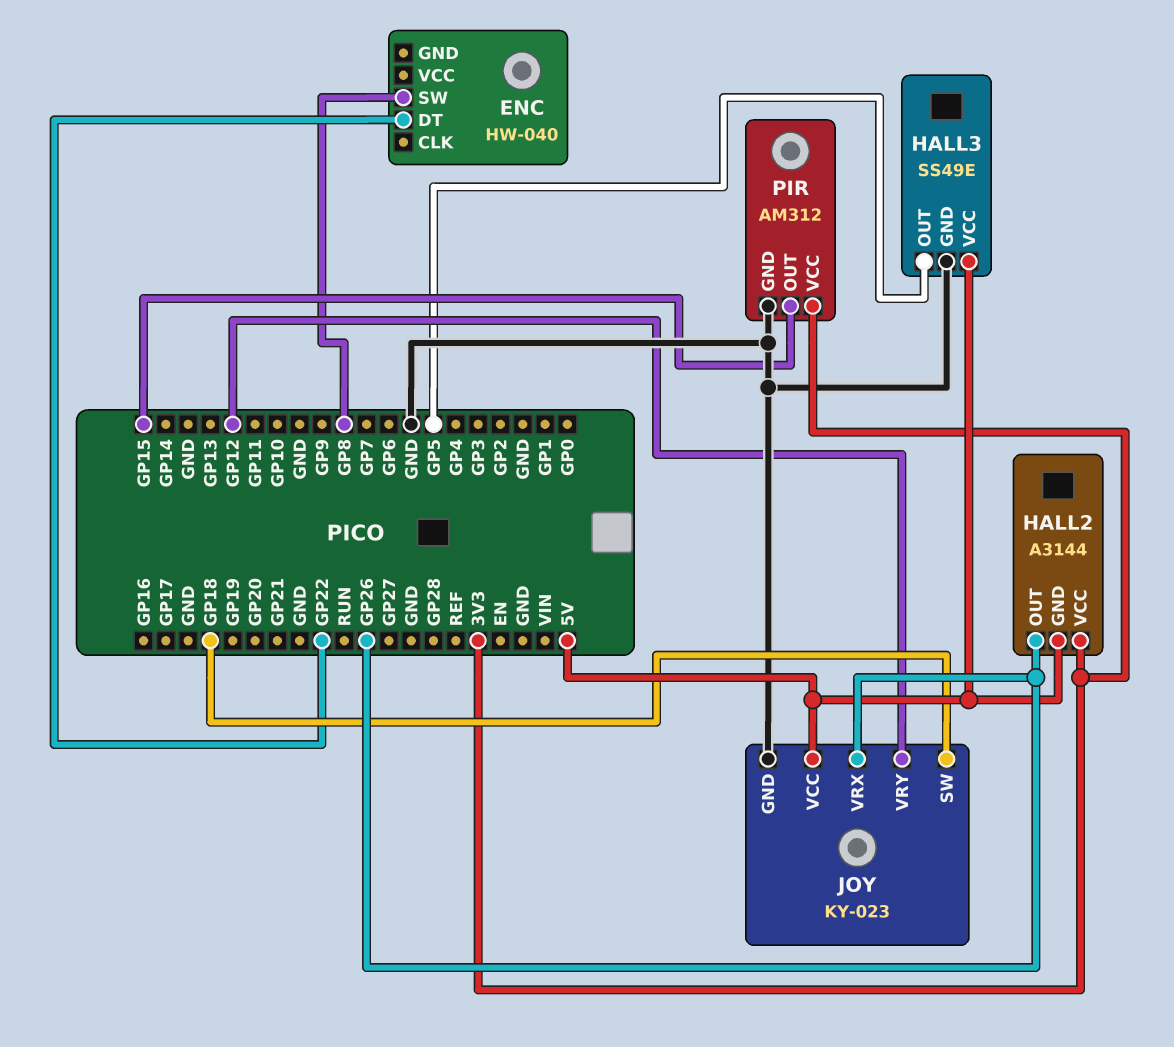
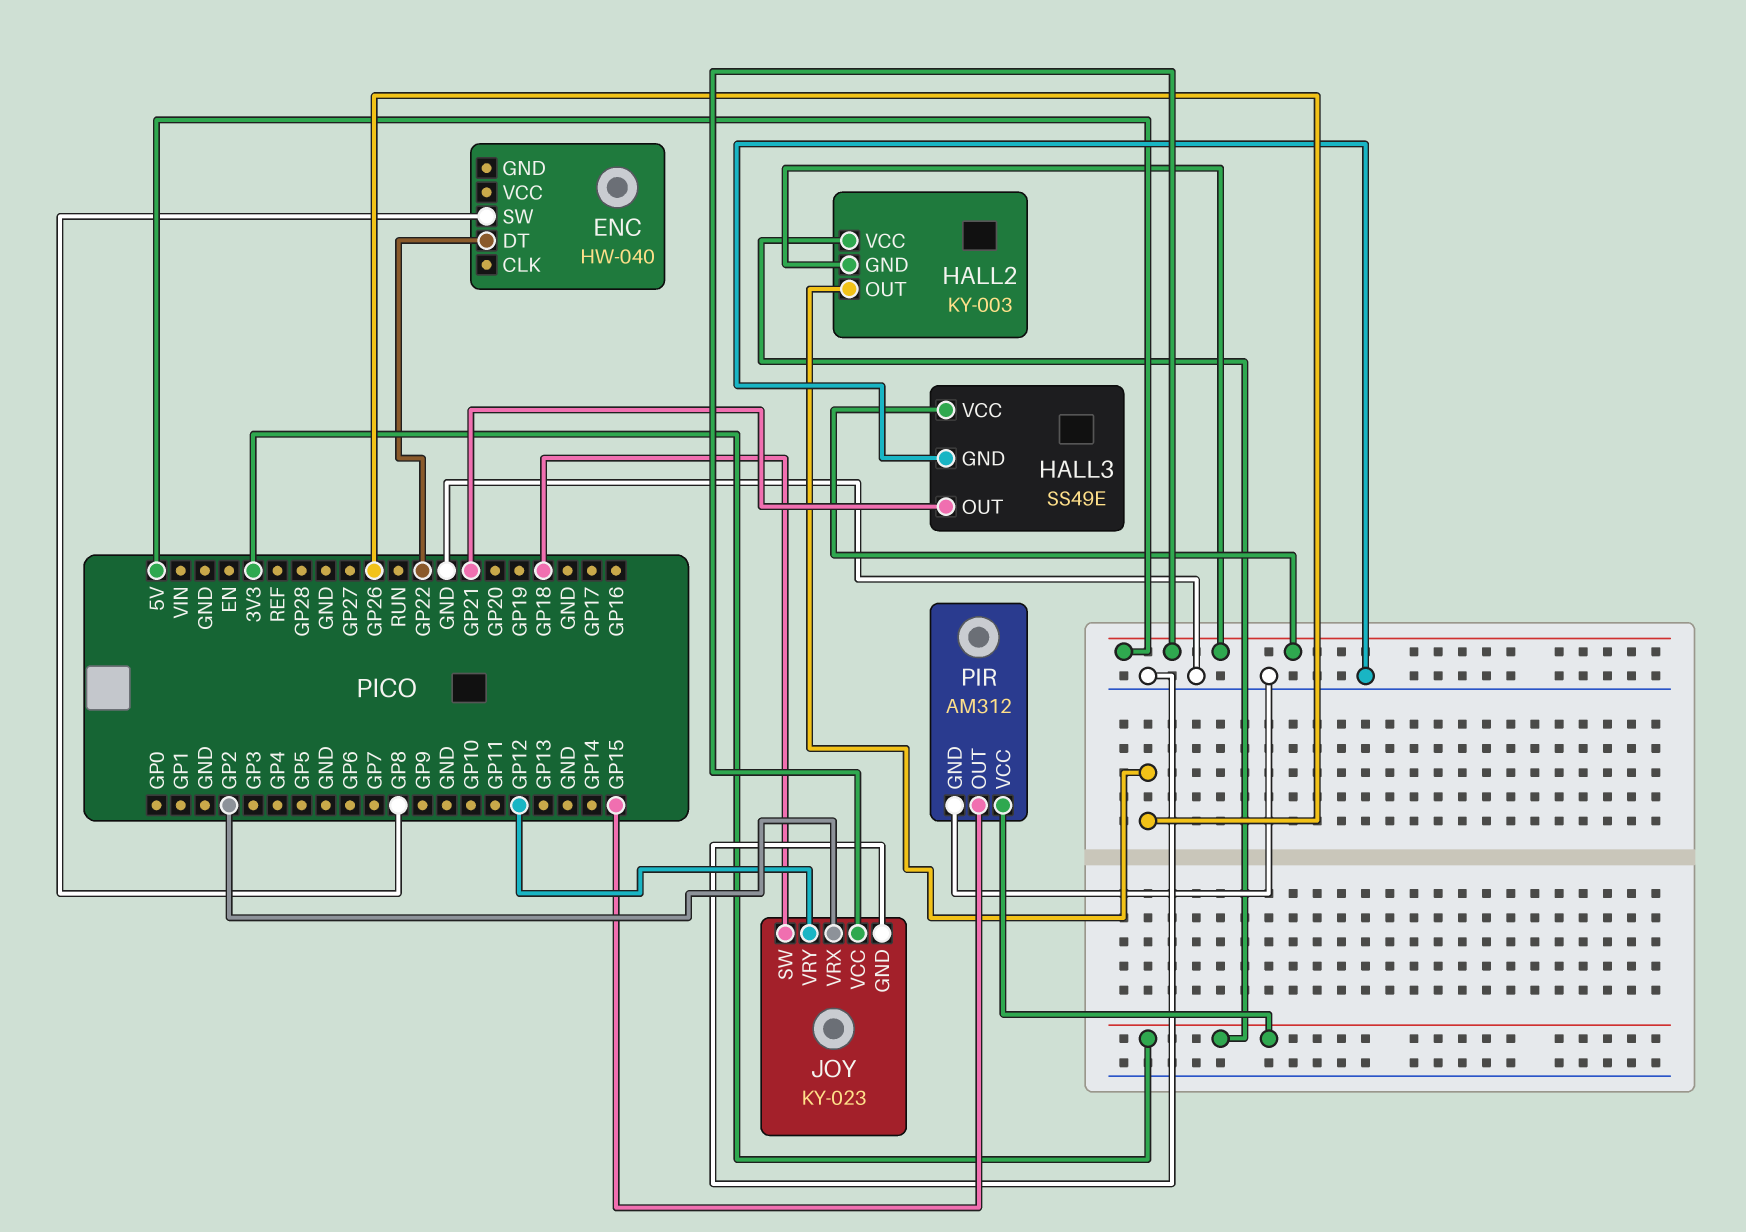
HALL2: A3144 -> KY-003
HALL3 pin OUT: GP5 -> GP21
JOY pin VRX: GP26 -> GP2

